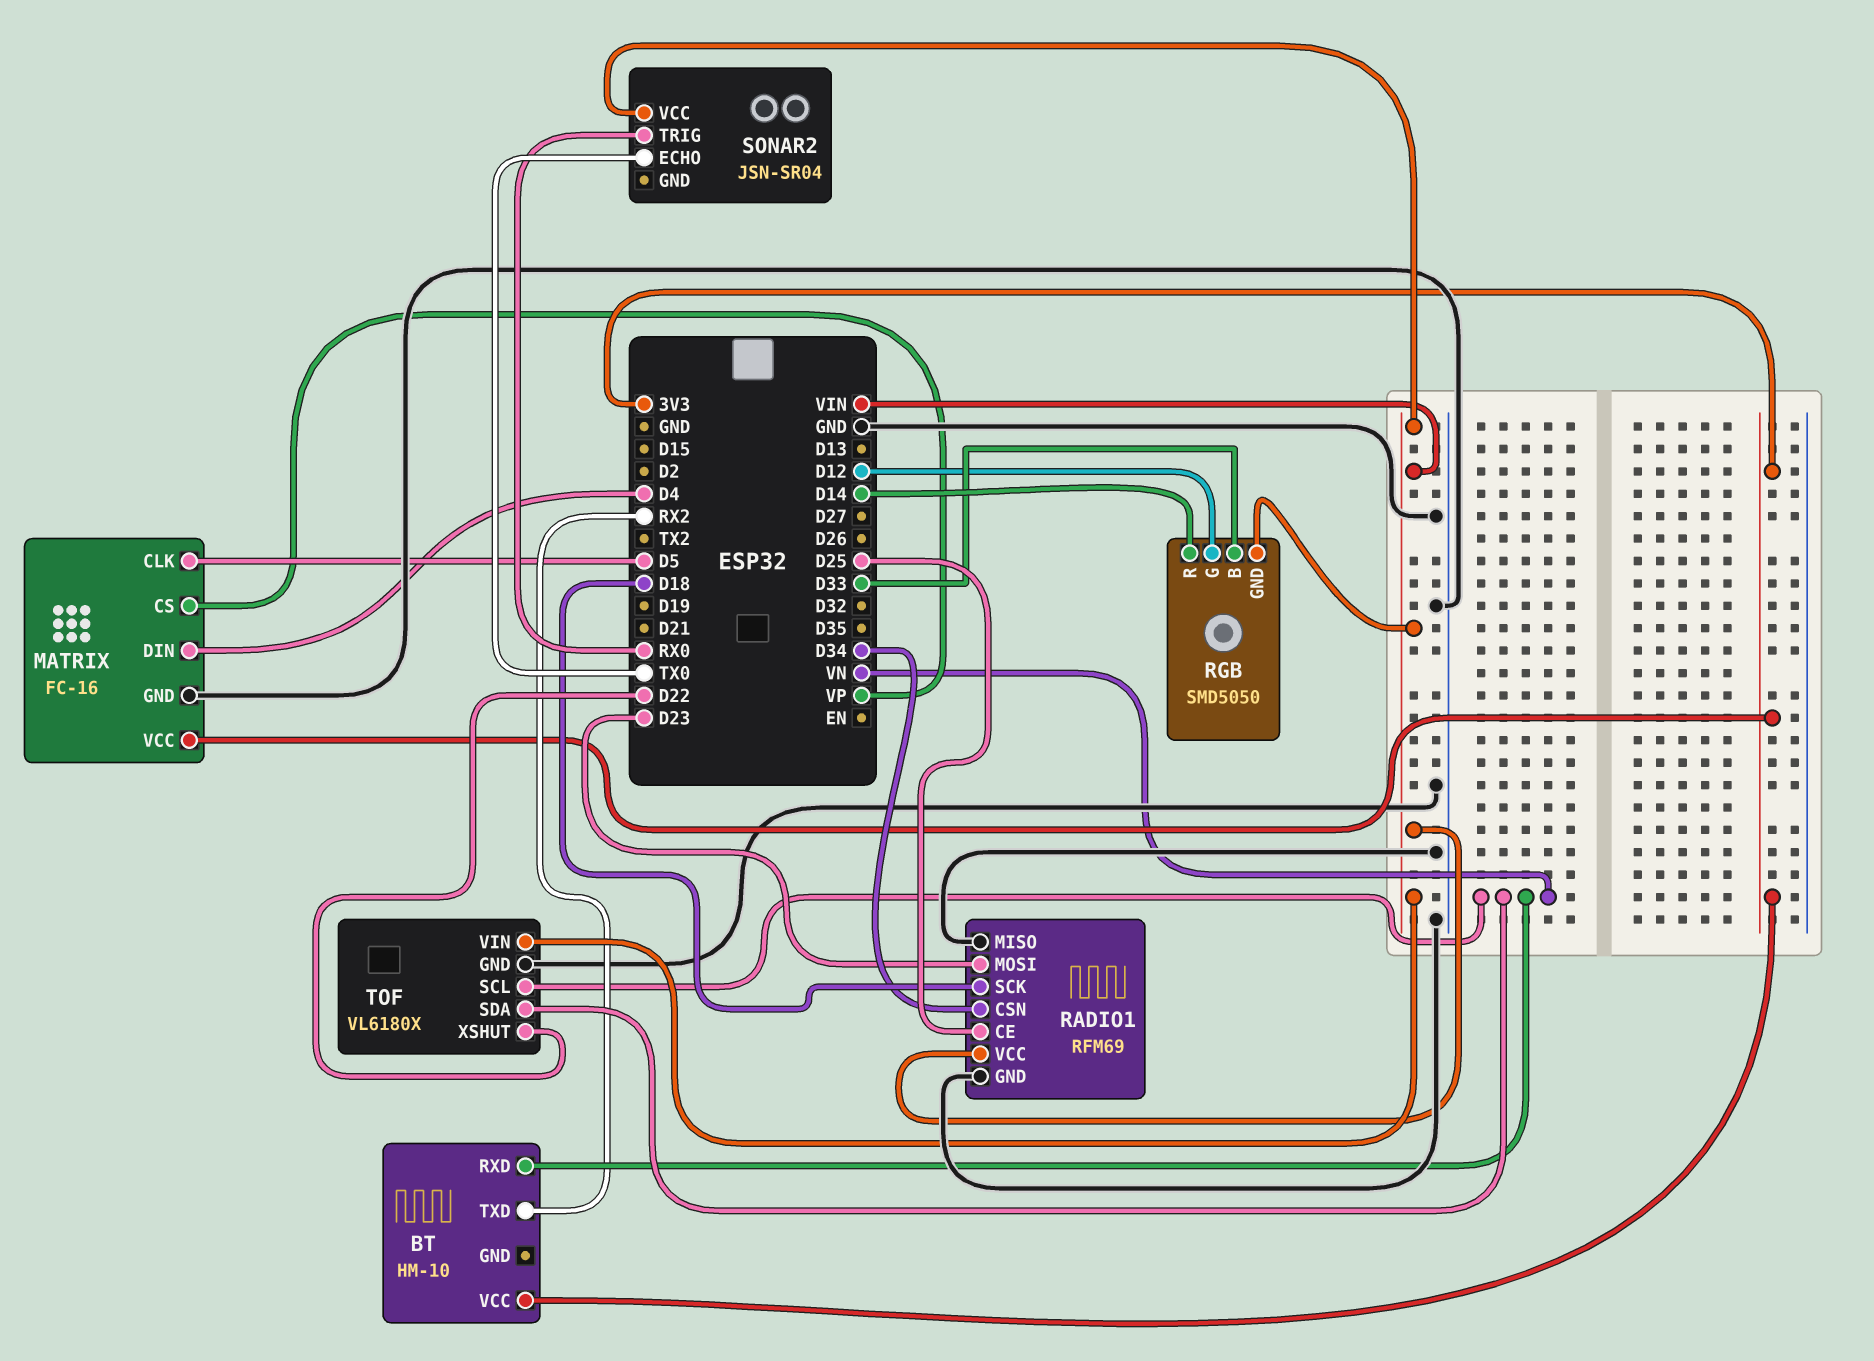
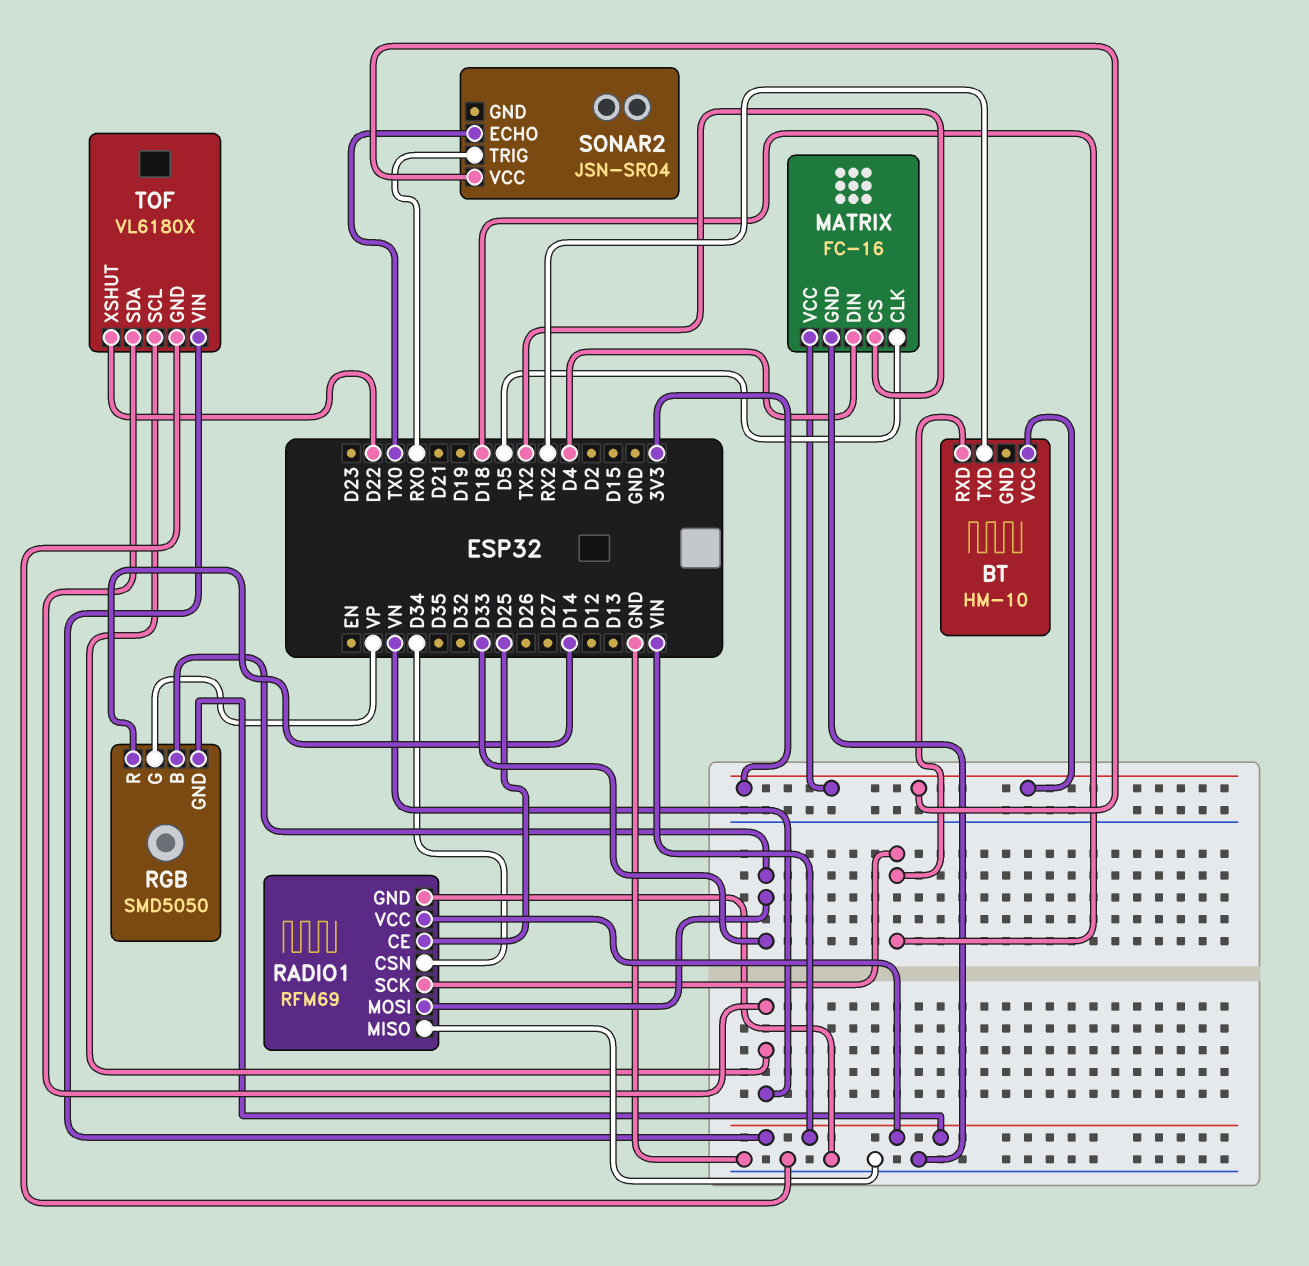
BT pin RXD: VN -> D18
MATRIX pin CS: VP -> TX2
RADIO1 pin MOSI: D23 -> D33
RGB pin G: D12 -> VP
SONAR2 pin VCC: VIN -> 3V3

